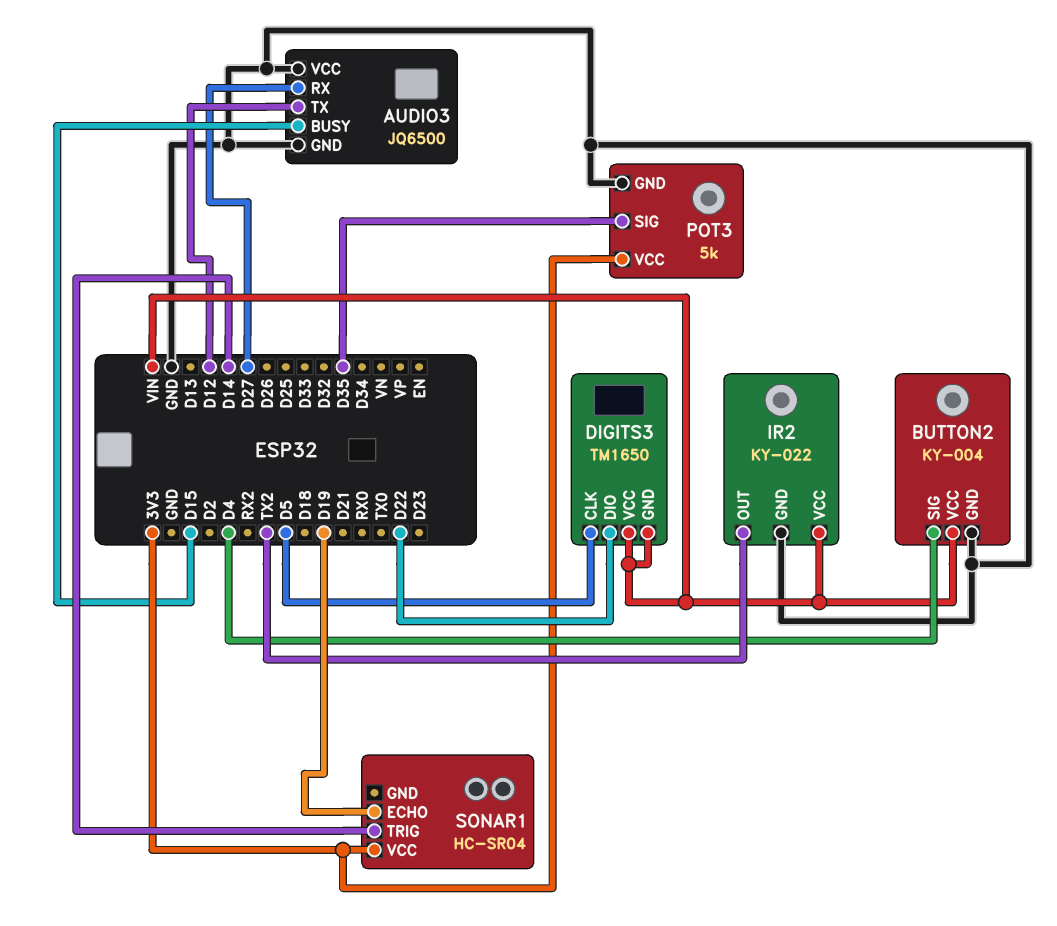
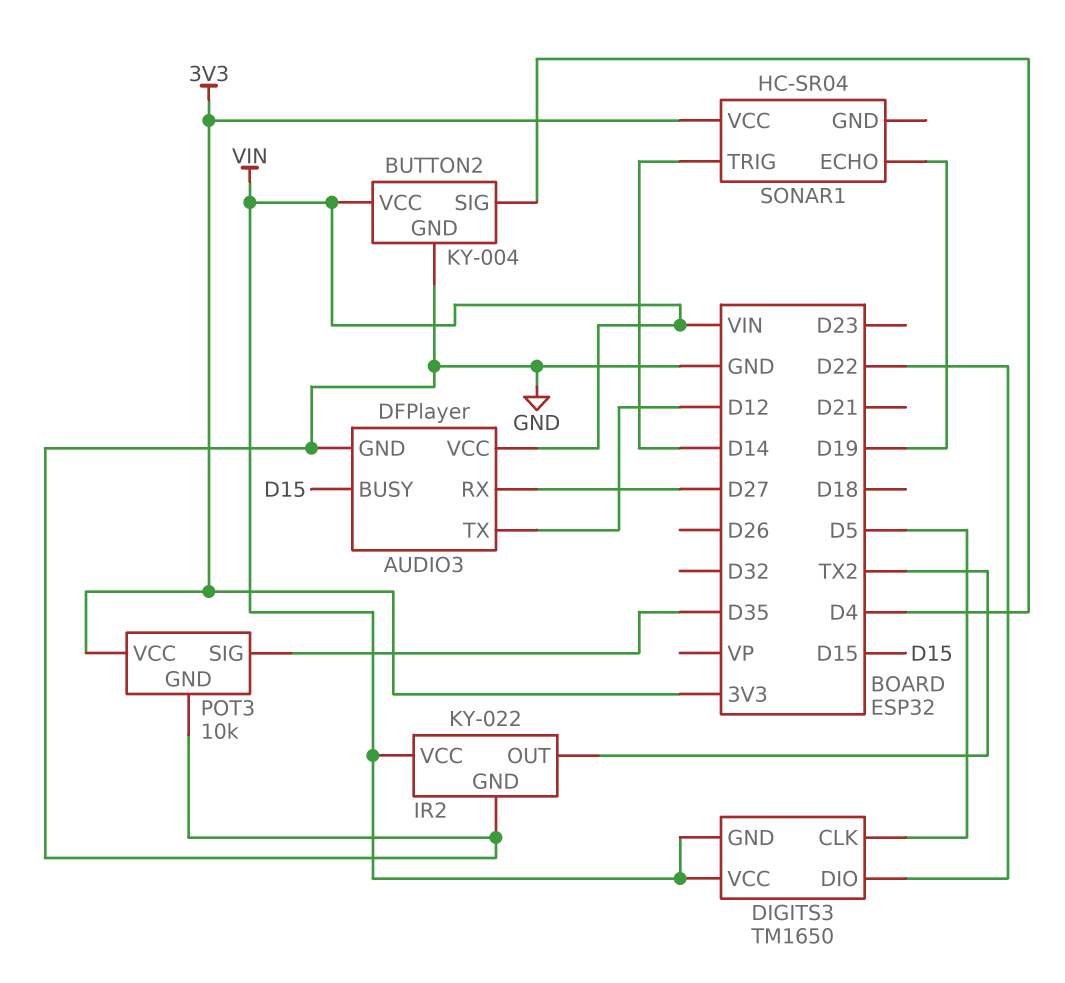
AUDIO3: JQ6500 -> DFPlayer
AUDIO3 pin VCC: GND -> VIN
POT3: 5k -> 10k

